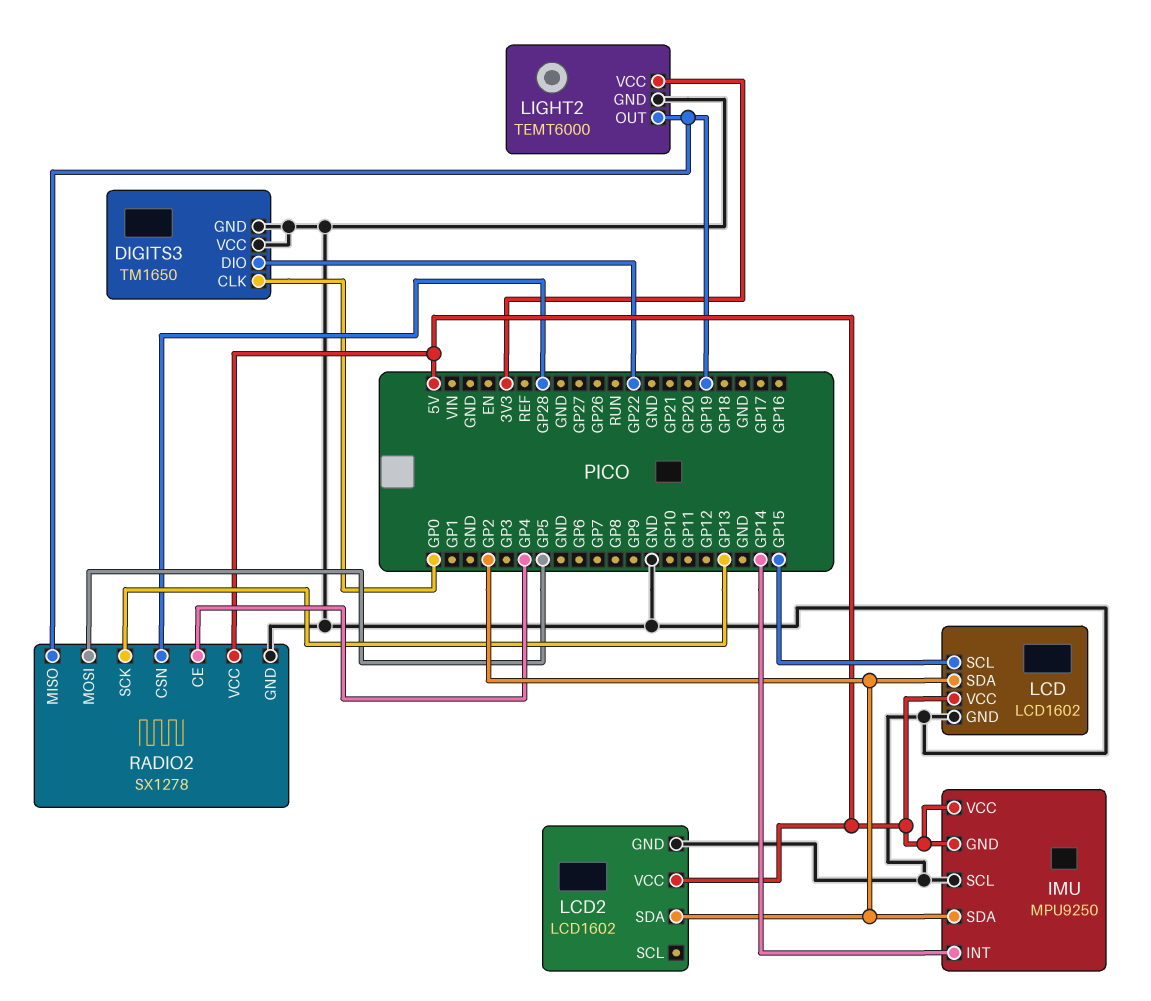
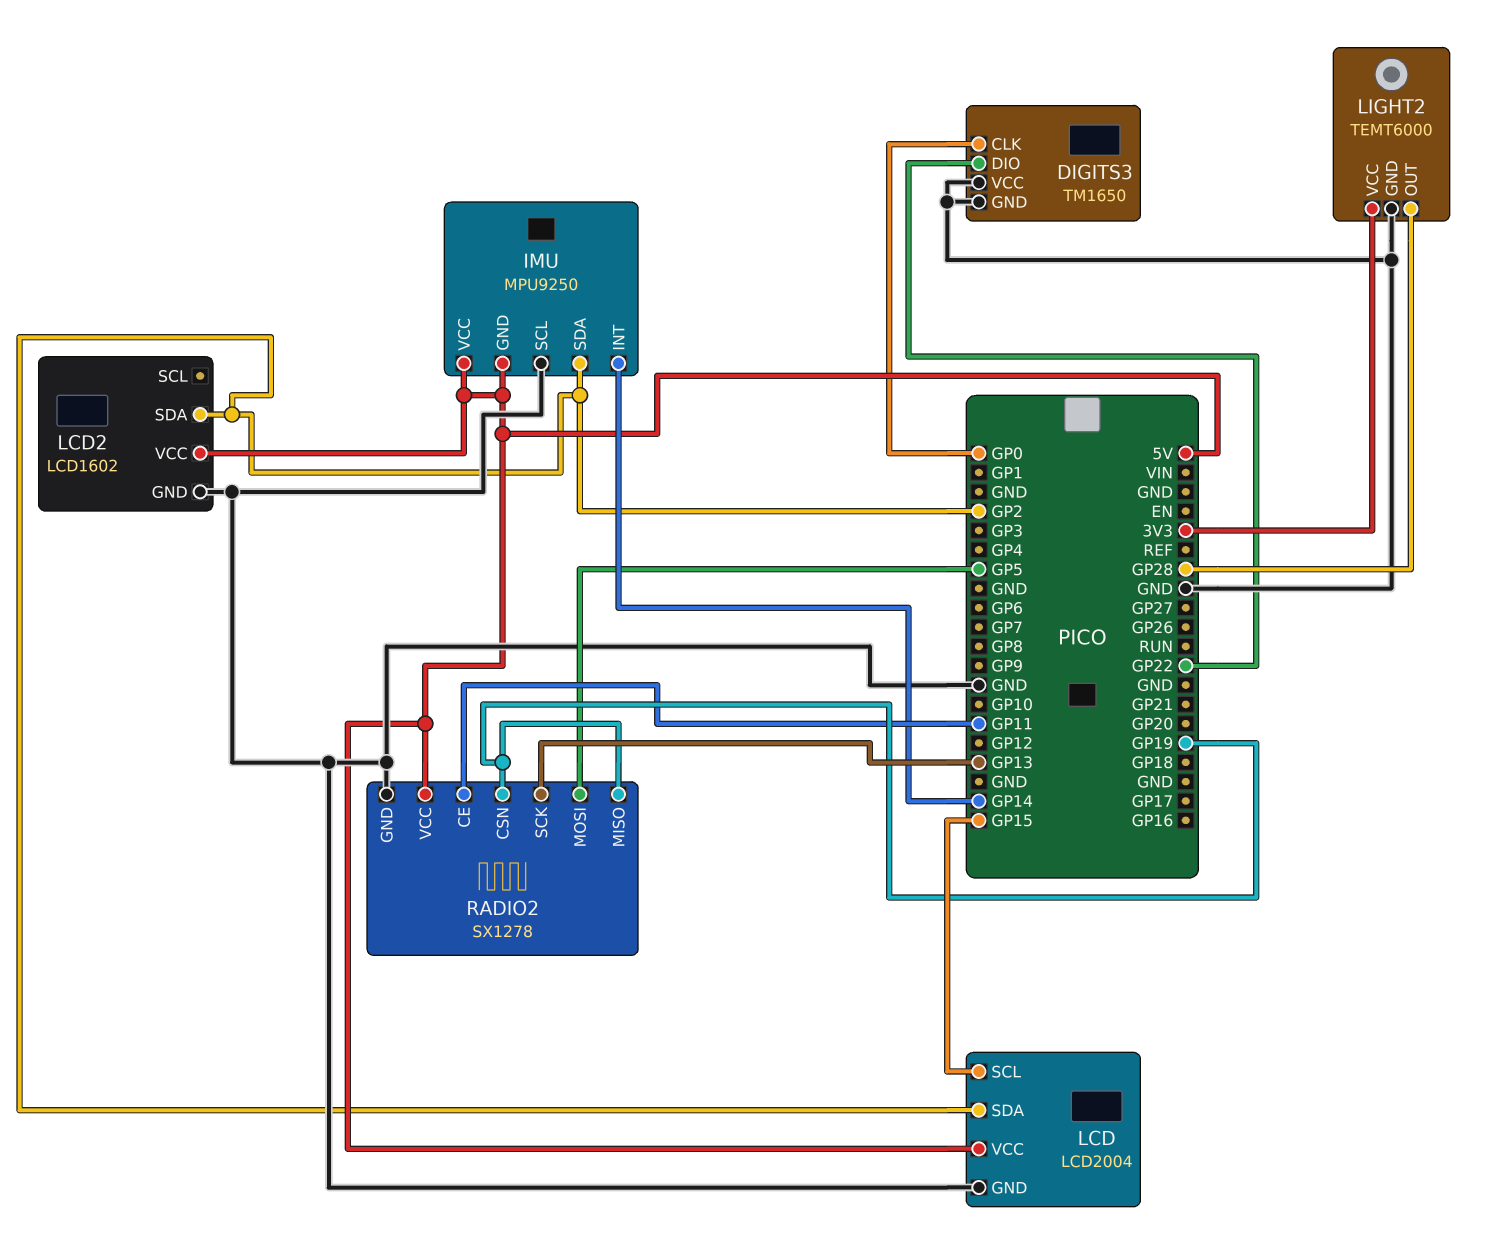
LCD: LCD1602 -> LCD2004
LIGHT2 pin OUT: GP19 -> GP28
RADIO2 pin CE: GP4 -> GP11
RADIO2 pin CSN: GP28 -> GP19

